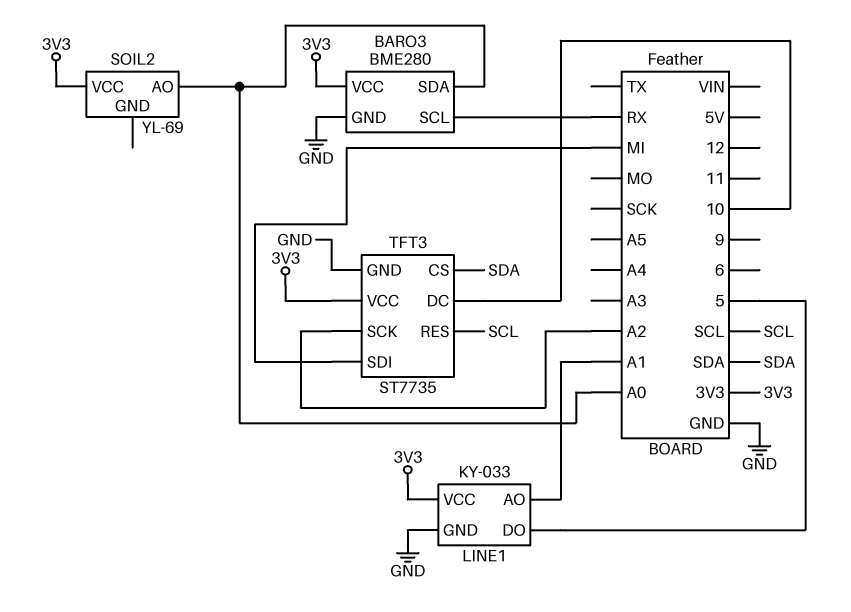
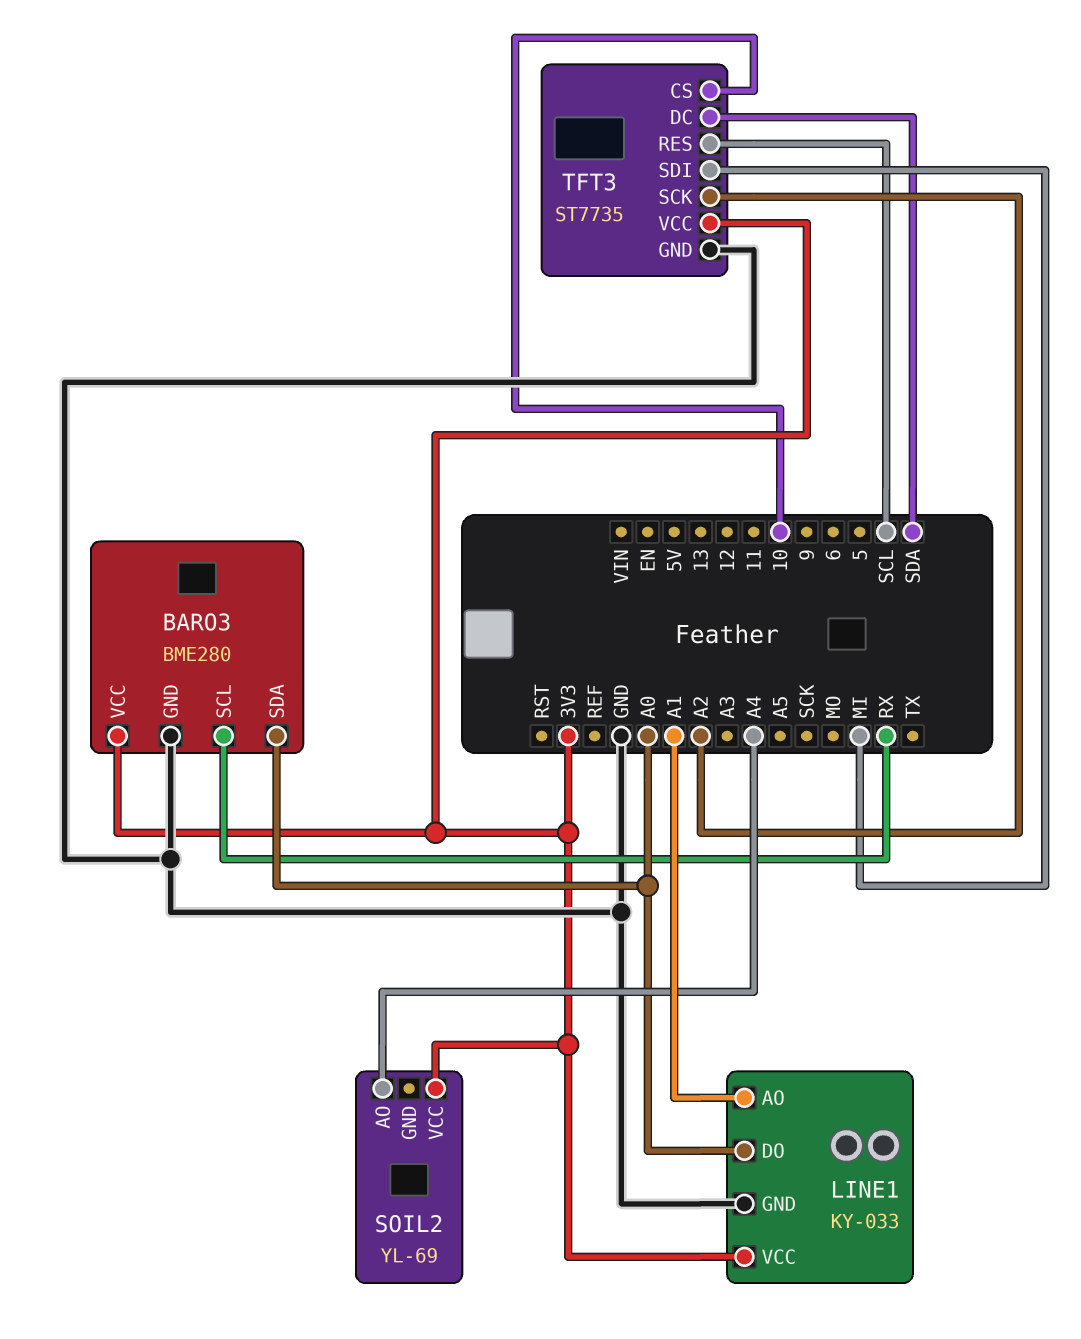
LINE1 pin DO: 5 -> A0
SOIL2 pin AO: A0 -> A4
TFT3 pin CS: SDA -> 10
TFT3 pin DC: 10 -> SDA

